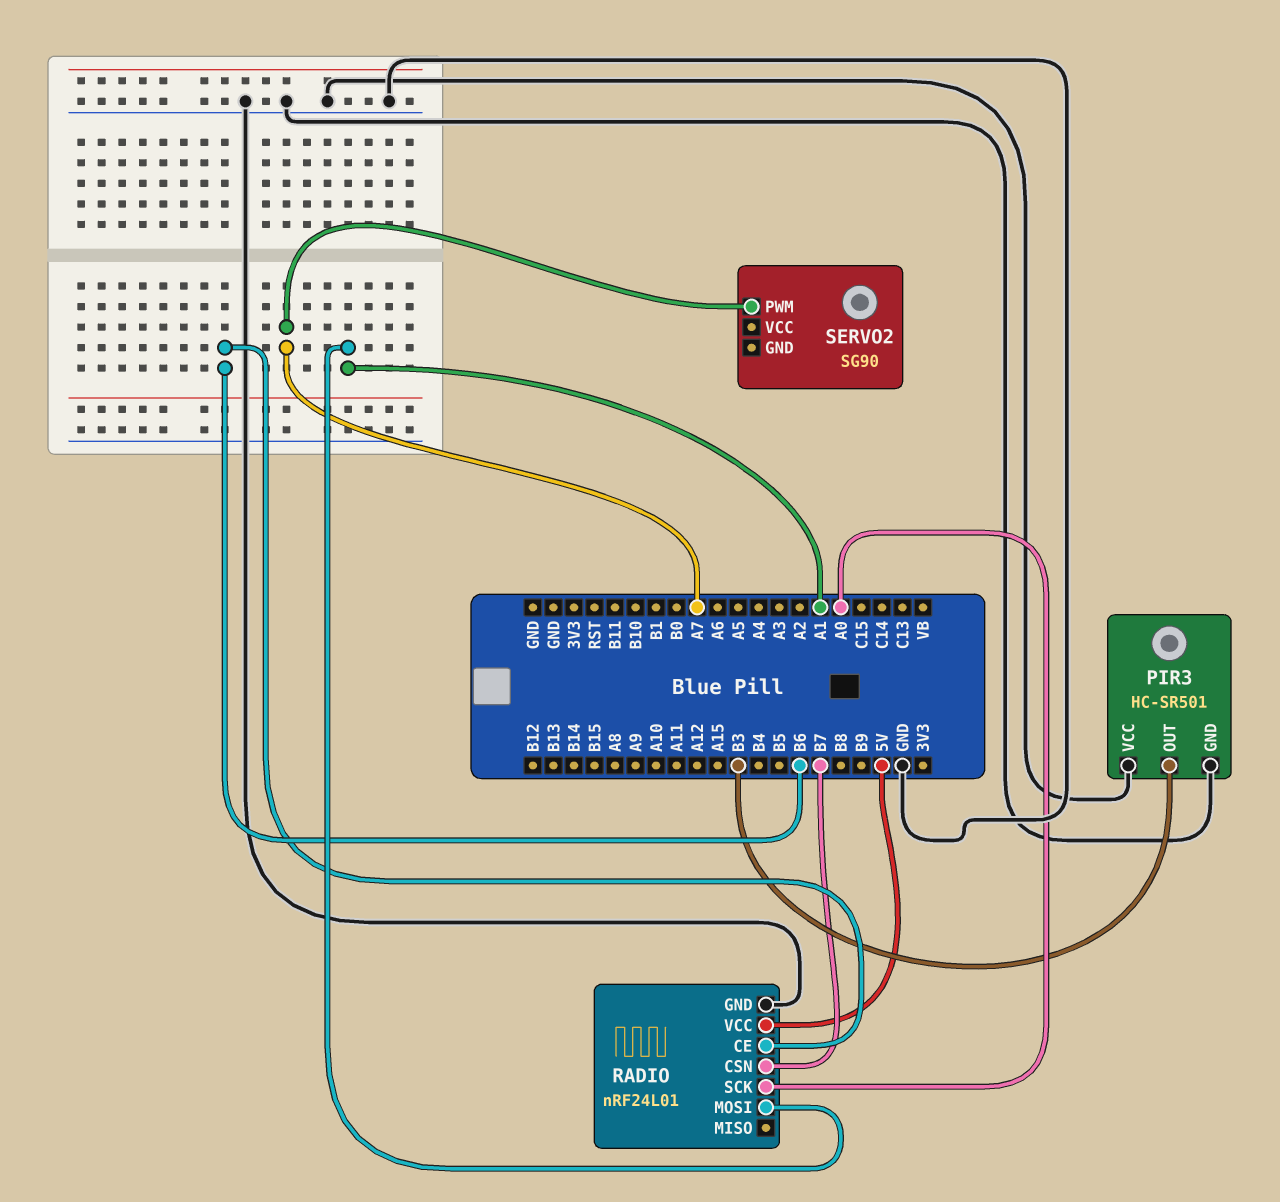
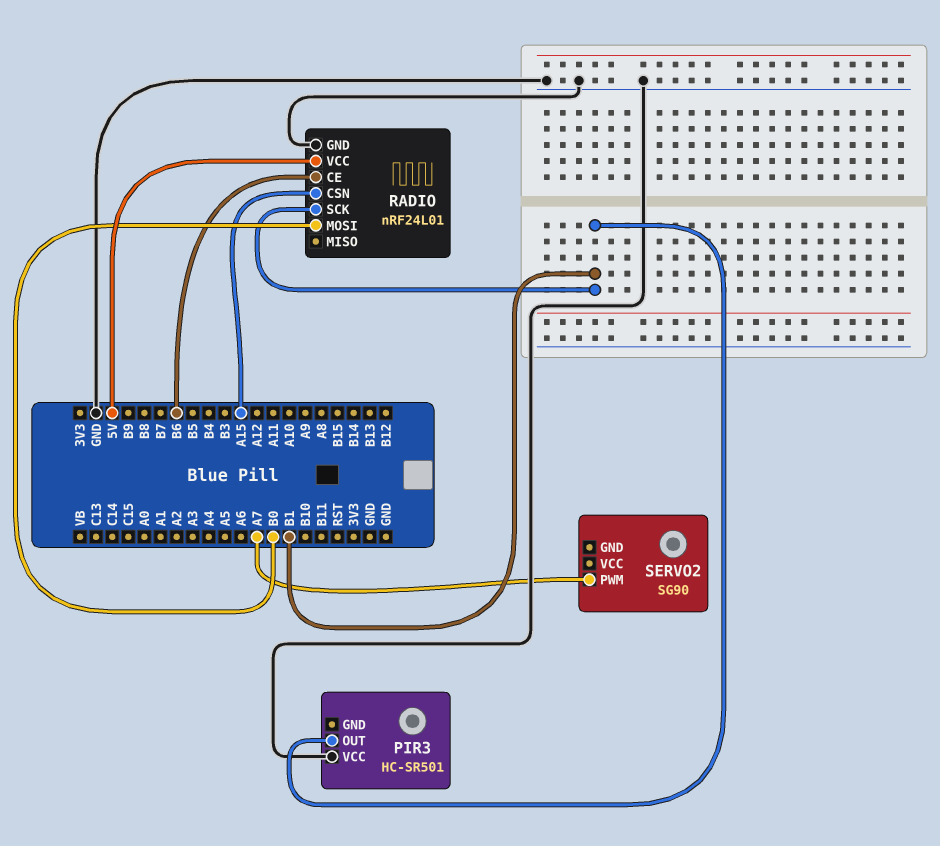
PIR3 pin GND: GND -> none
PIR3 pin OUT: B3 -> B1
RADIO pin CSN: B7 -> A15
RADIO pin MOSI: A1 -> B0
RADIO pin SCK: A0 -> B1

